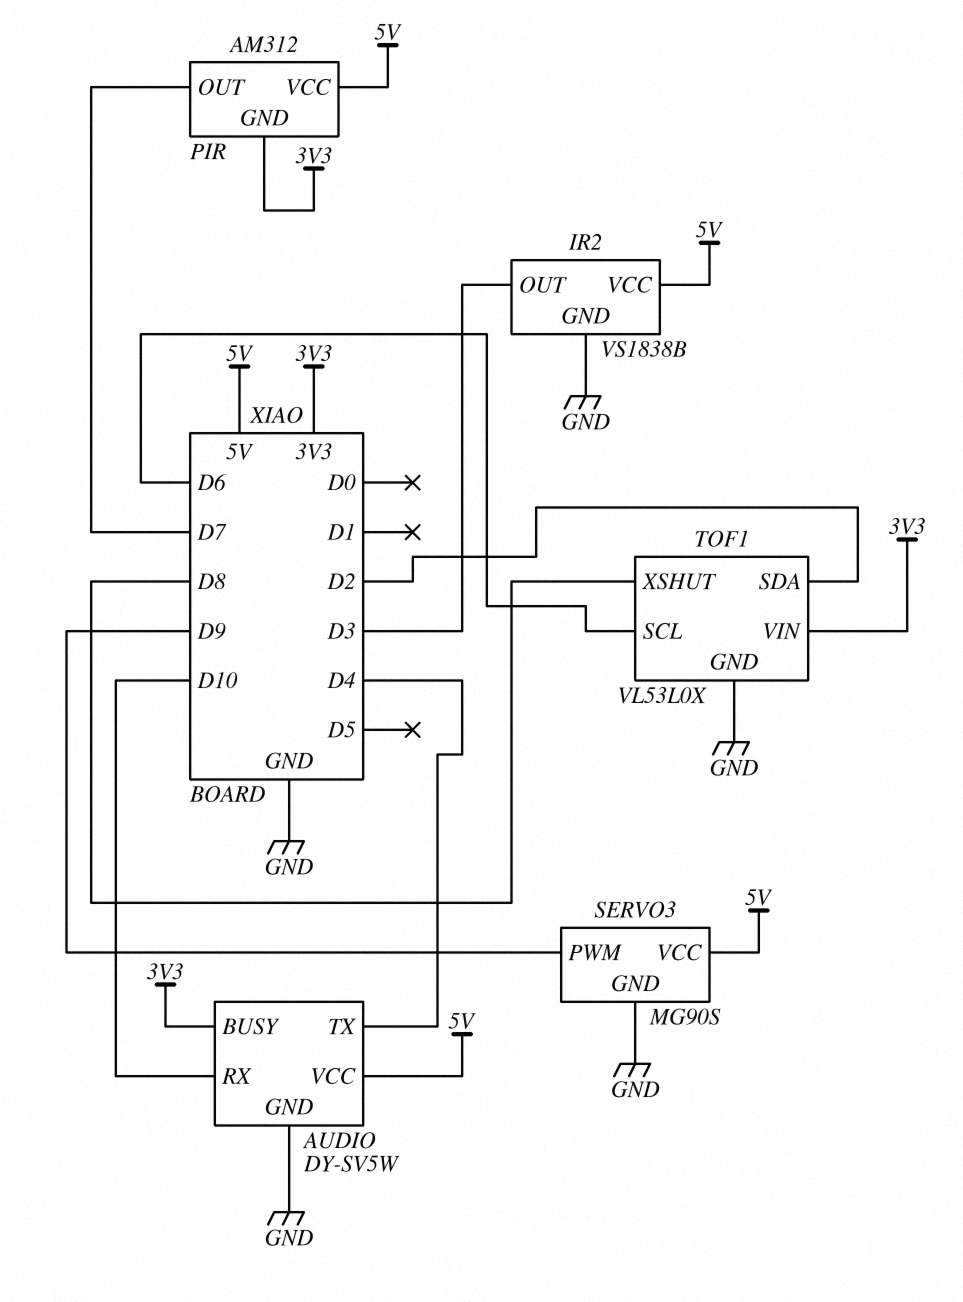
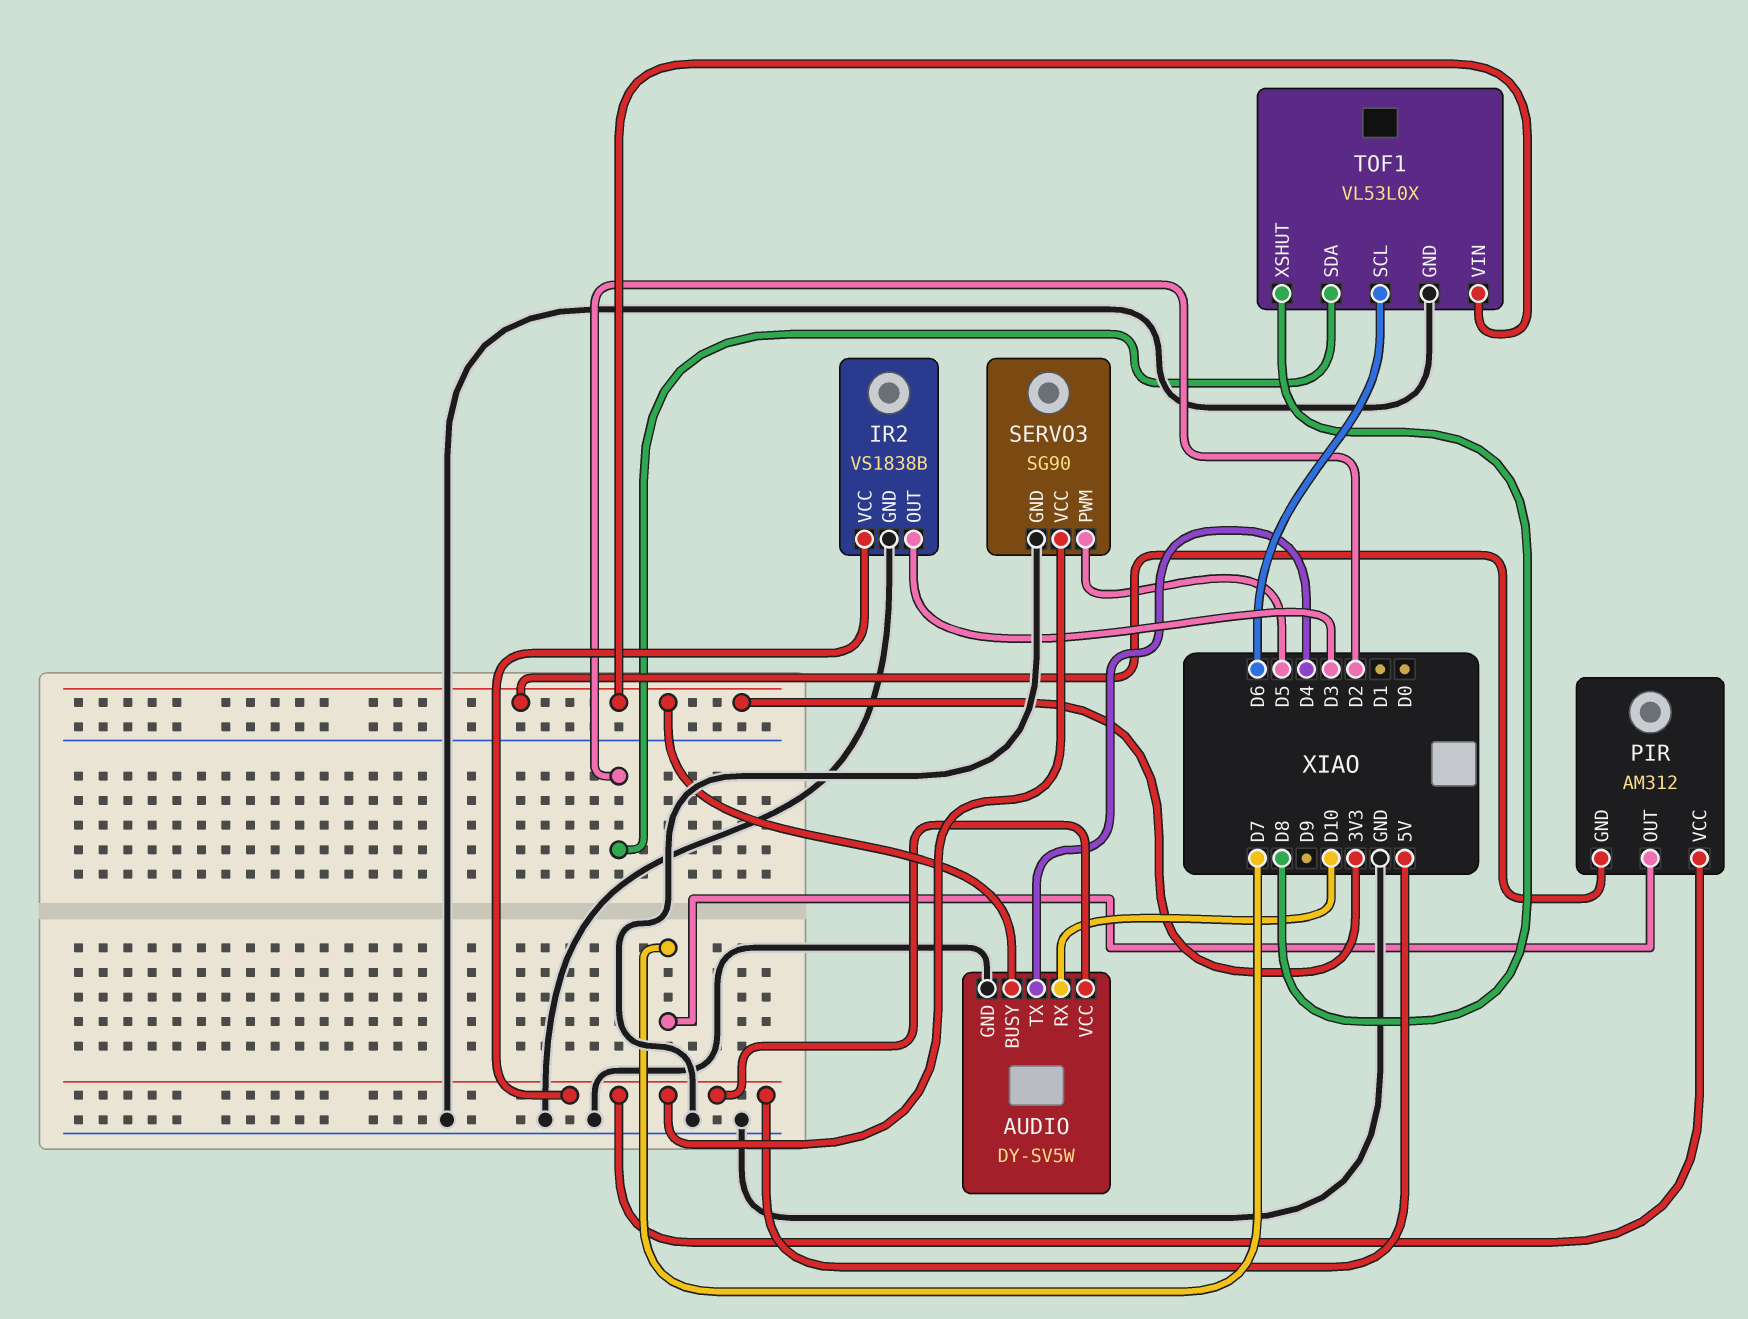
SERVO3: MG90S -> SG90
SERVO3 pin PWM: D9 -> D5

